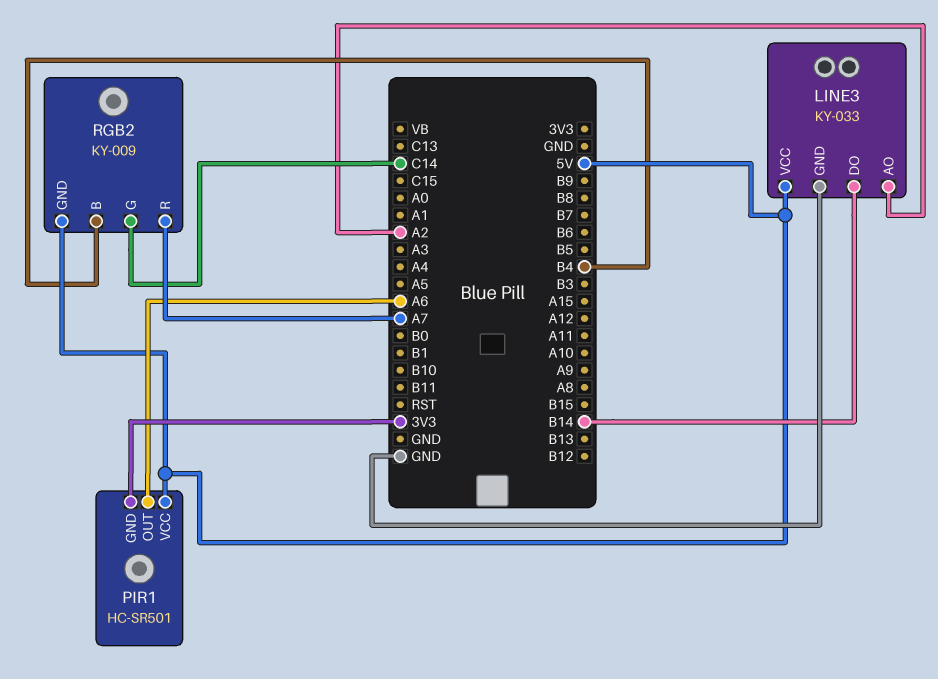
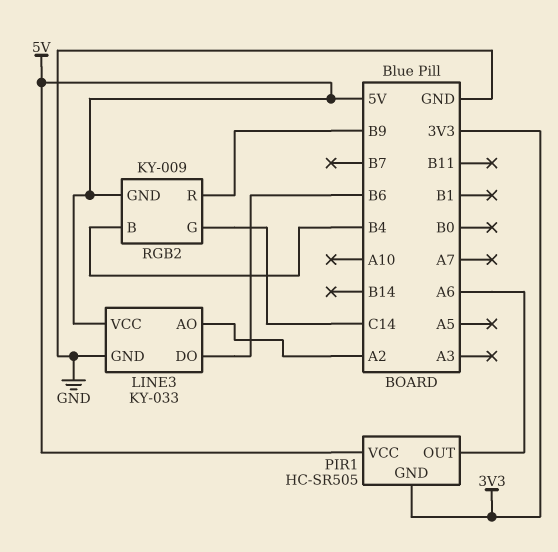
LINE3 pin DO: B14 -> B6
PIR1: HC-SR501 -> HC-SR505
RGB2 pin R: A7 -> B9

